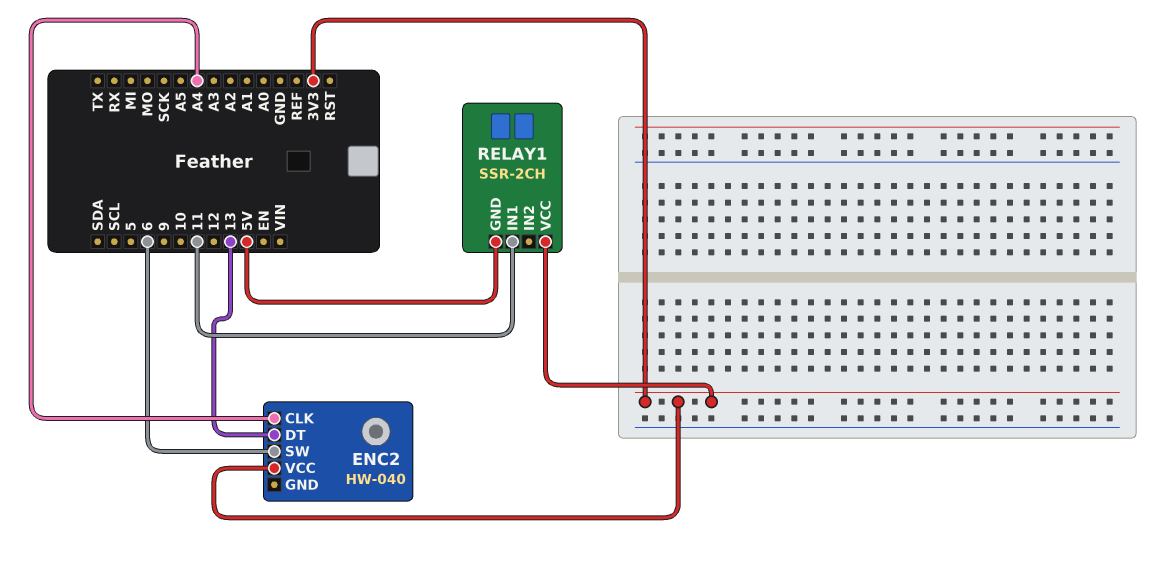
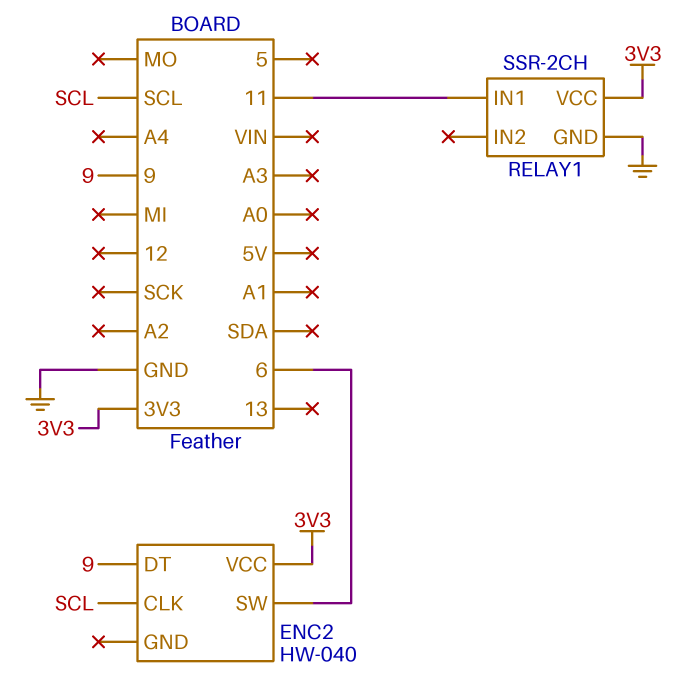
ENC2 pin CLK: A4 -> SCL
ENC2 pin DT: 13 -> 9
RELAY1 pin GND: 5V -> GND

